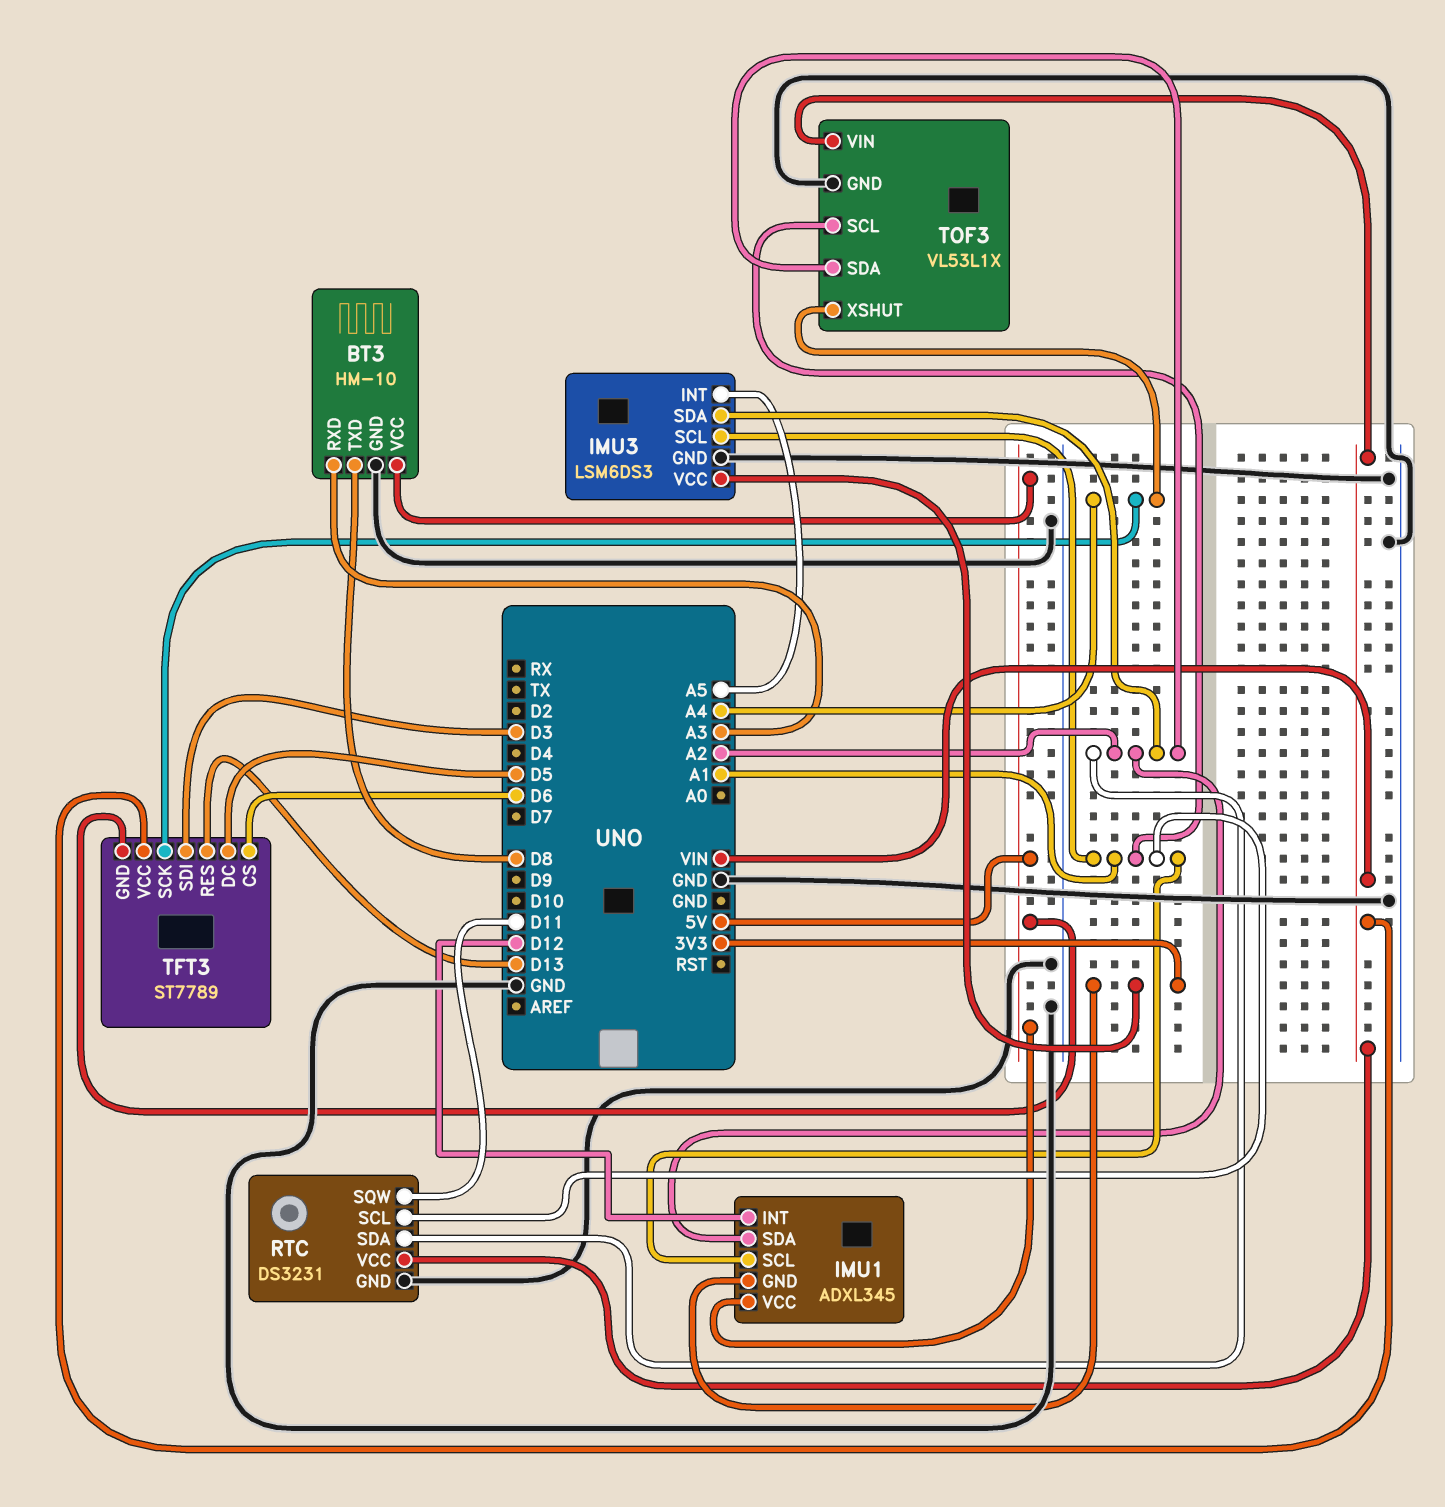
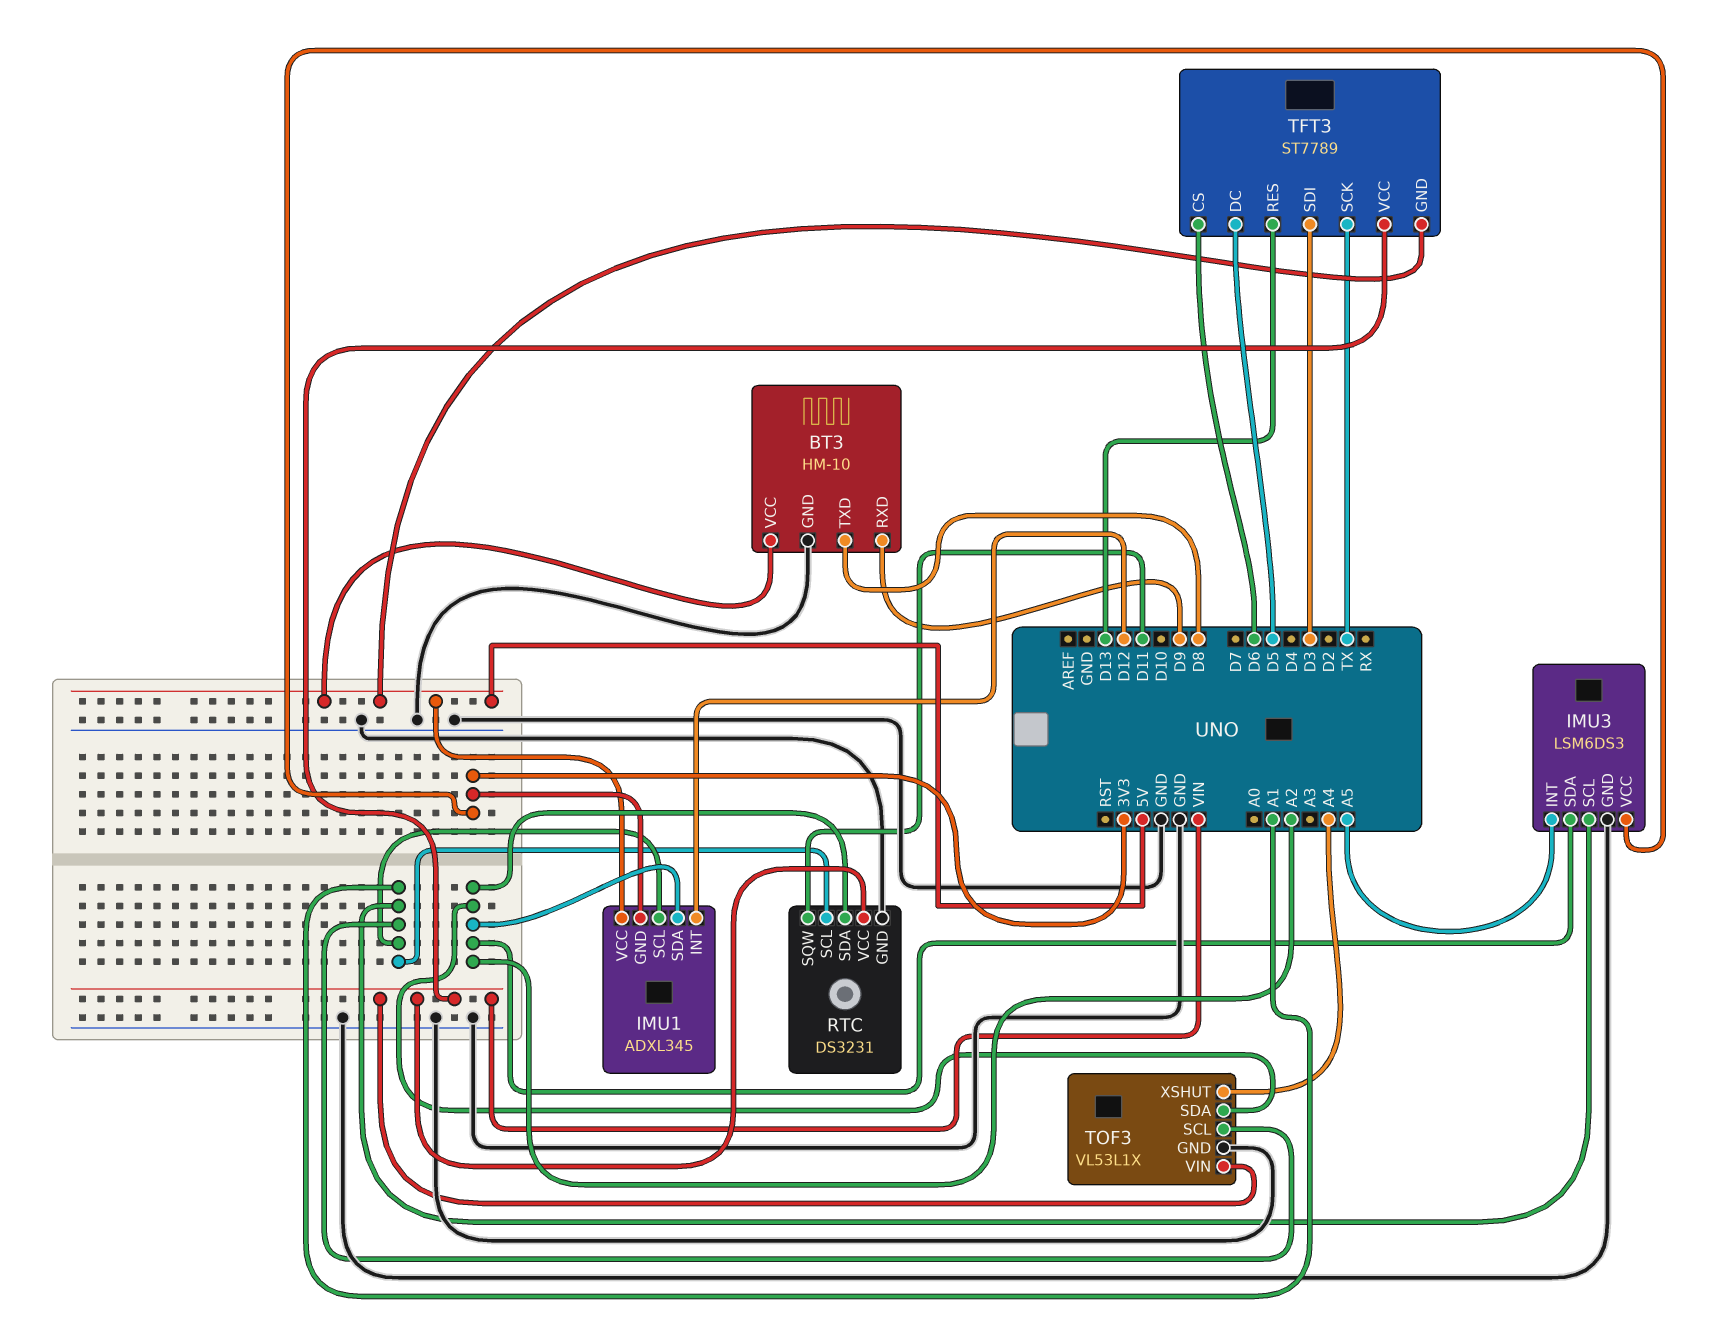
BT3 pin RXD: A3 -> D9
TFT3 pin SCK: A4 -> TX

